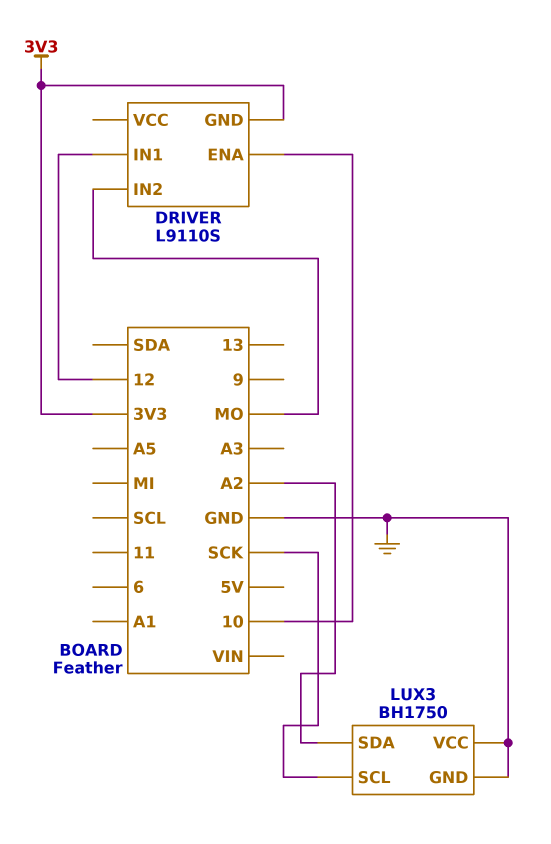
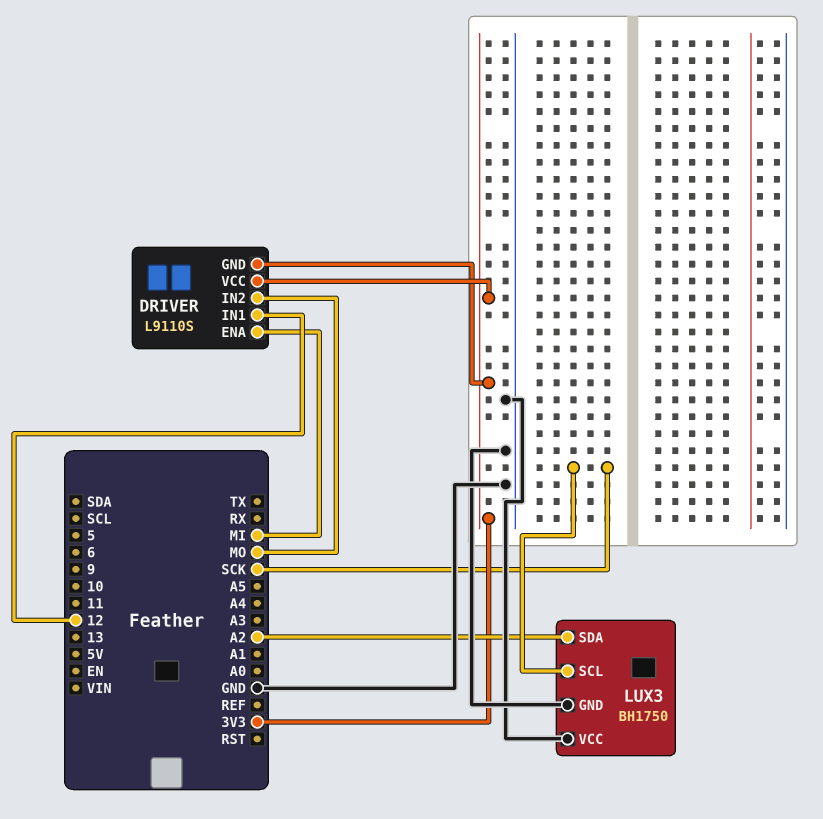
DRIVER pin ENA: 10 -> MI
DRIVER pin VCC: none -> 3V3

